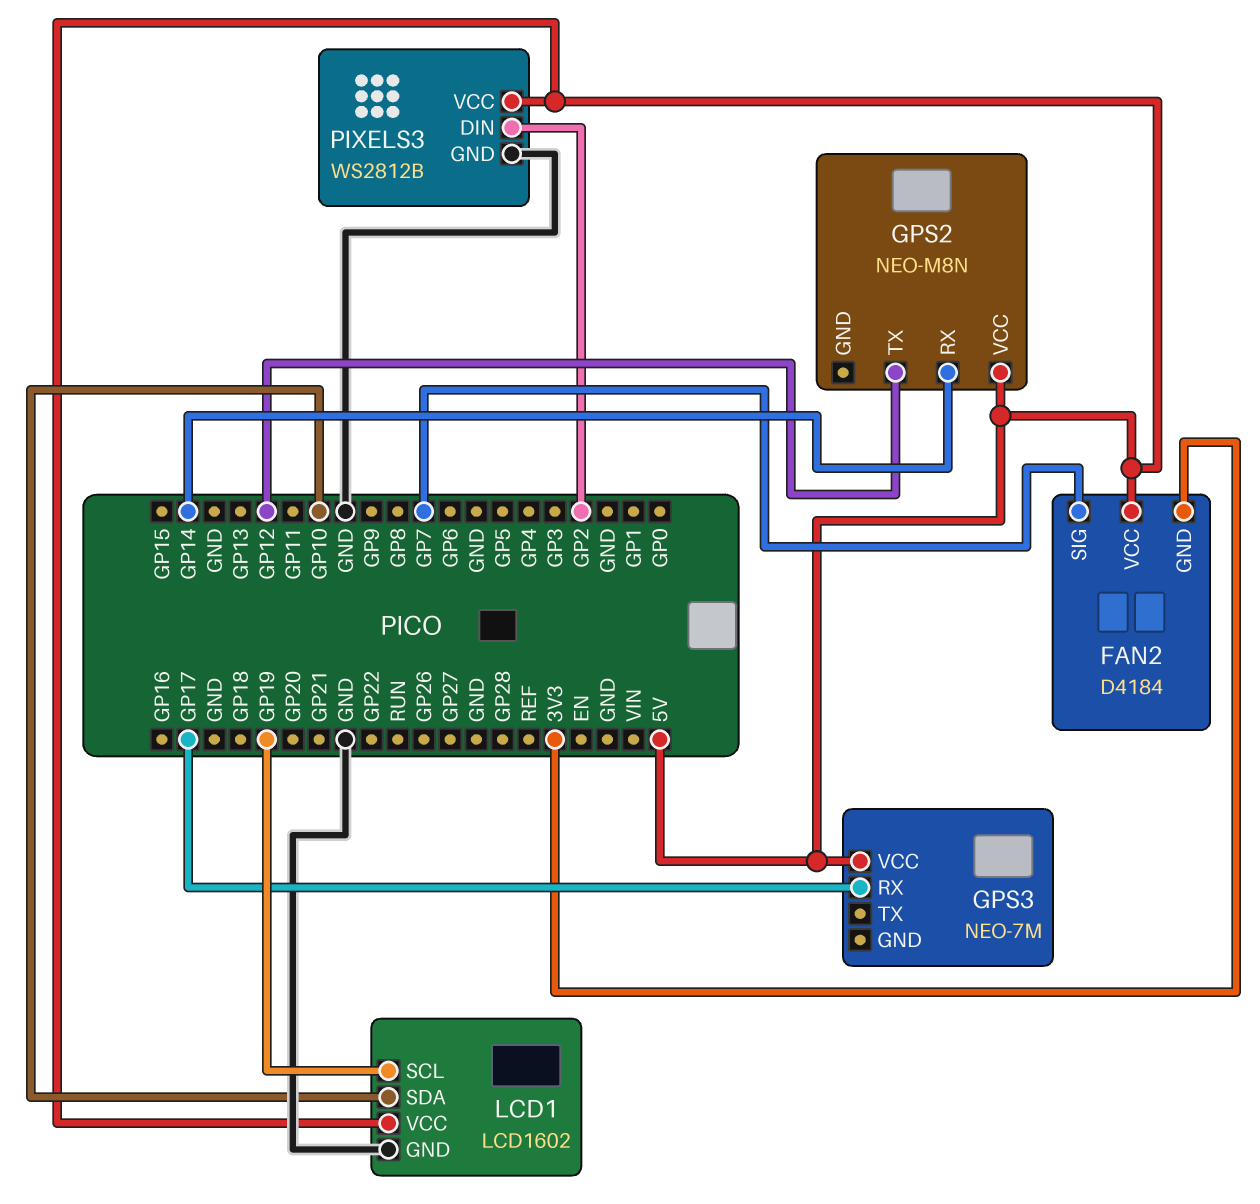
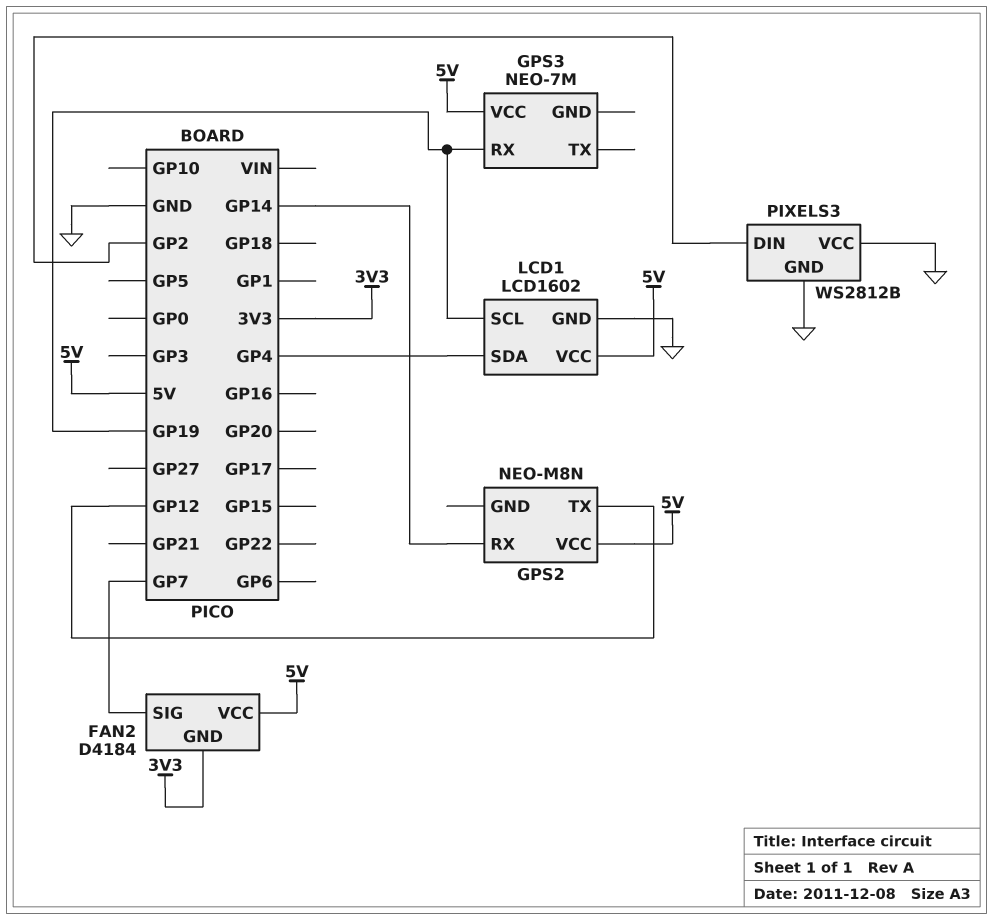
GPS3 pin RX: GP17 -> GP19
LCD1 pin SDA: GP10 -> GP4
PIXELS3 pin VCC: 5V -> GND

